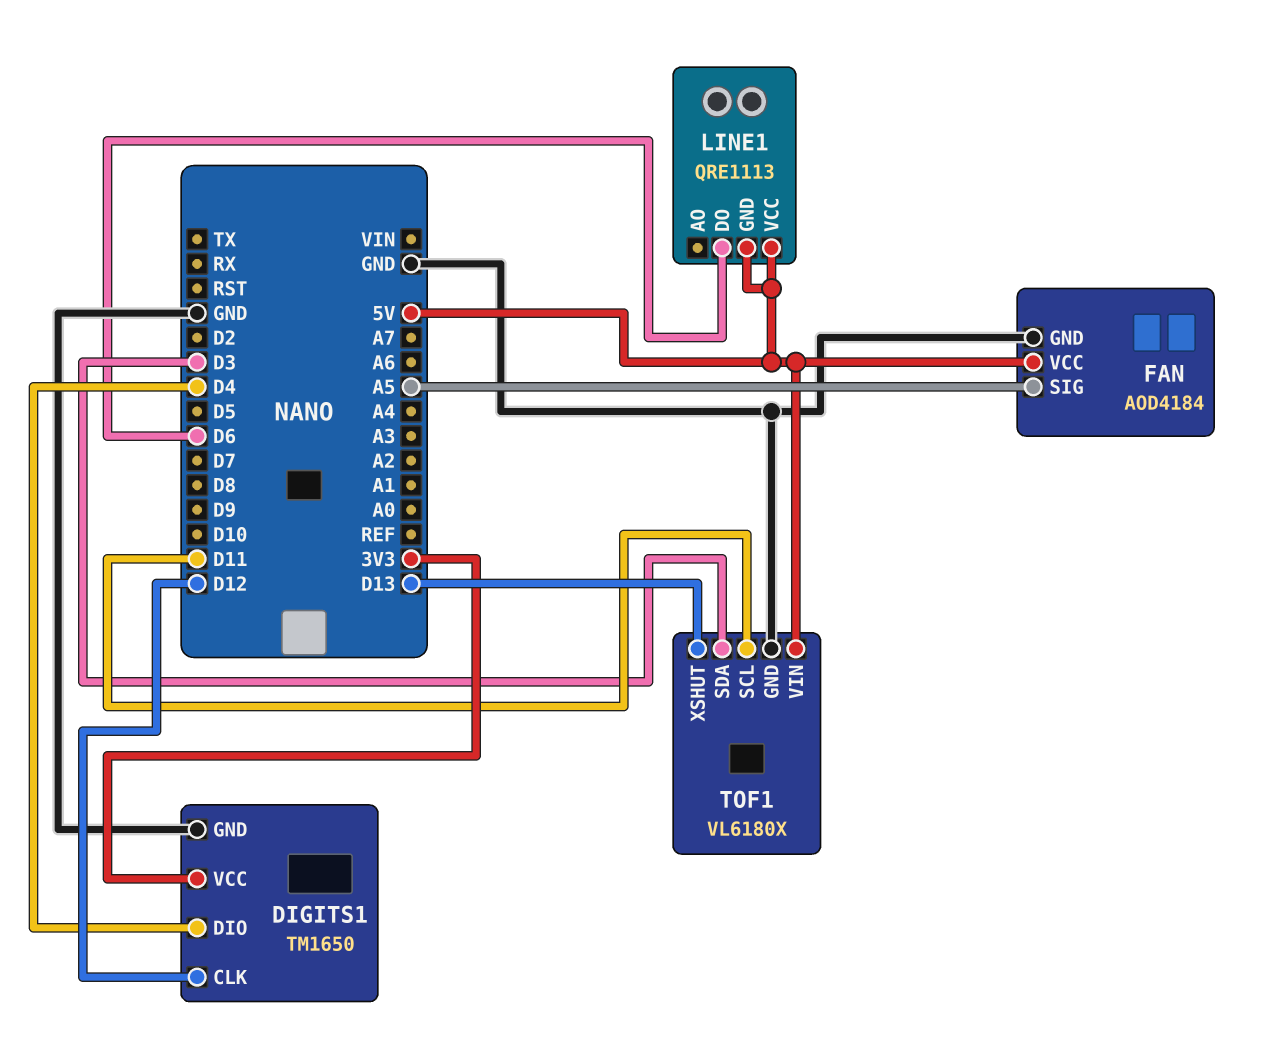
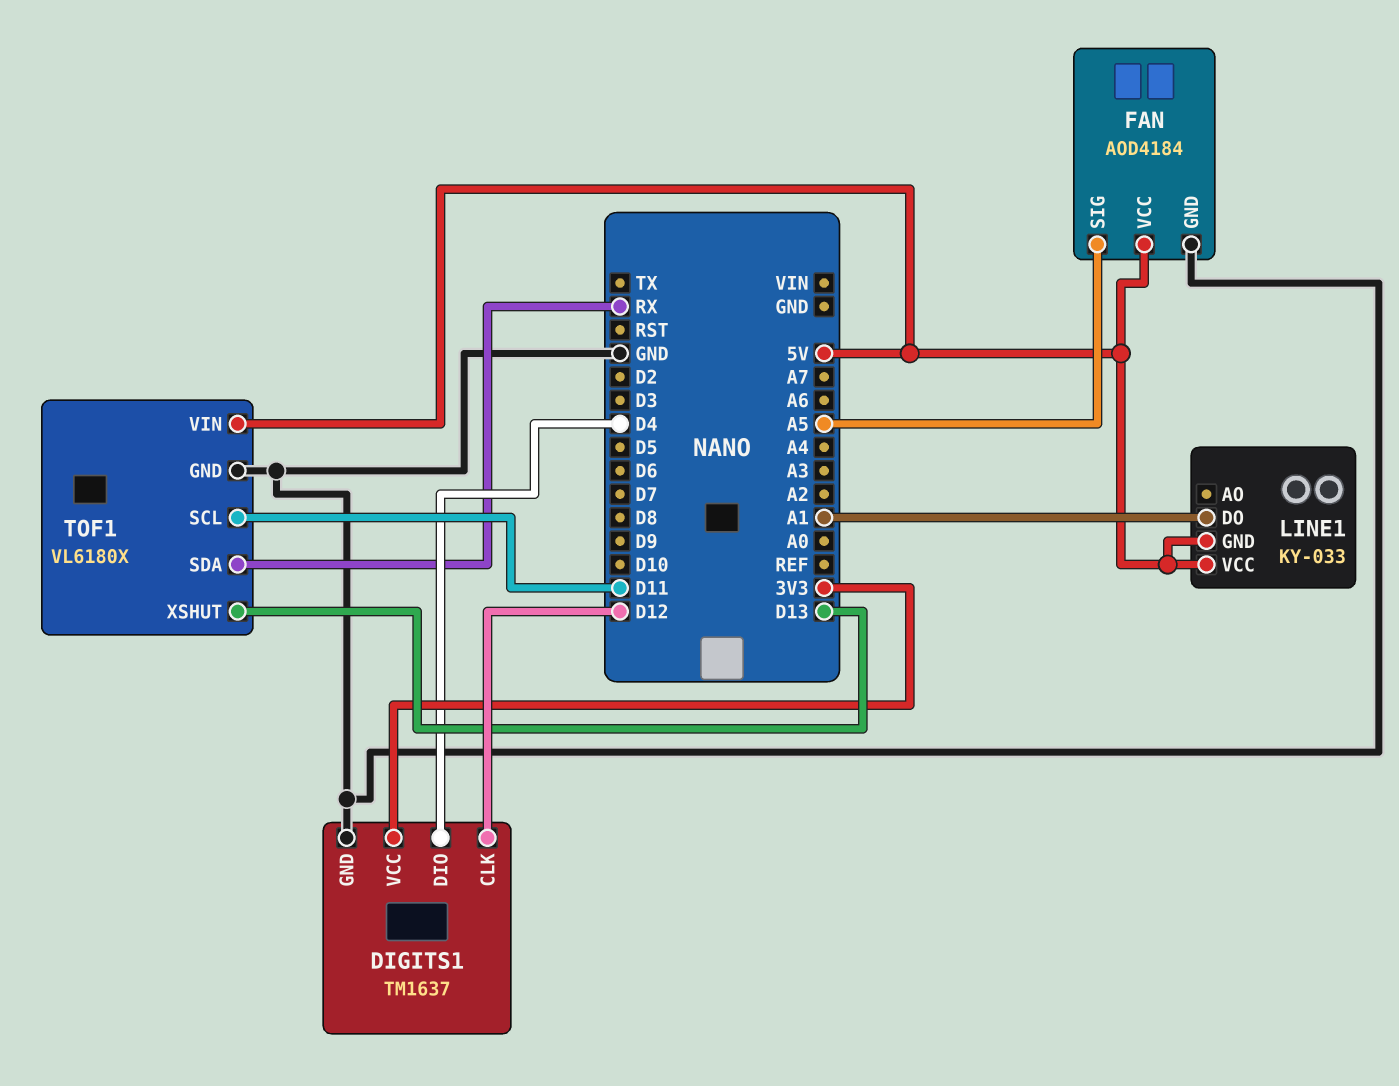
DIGITS1: TM1650 -> TM1637
LINE1: QRE1113 -> KY-033
LINE1 pin DO: D6 -> A1
TOF1 pin SDA: D3 -> RX

